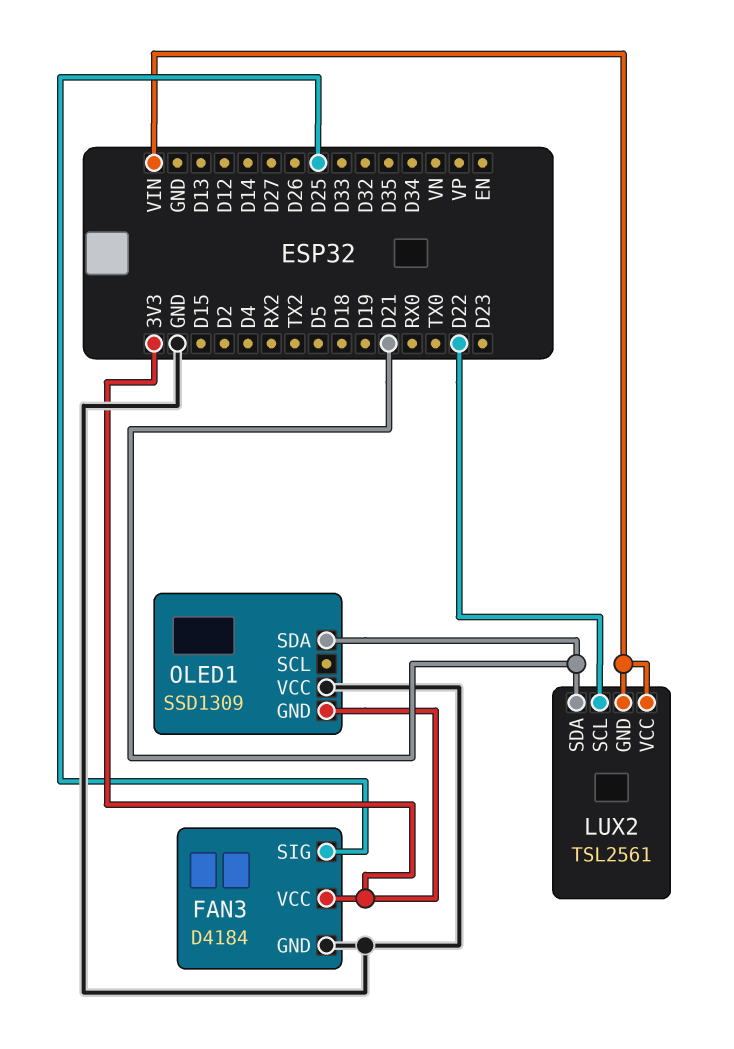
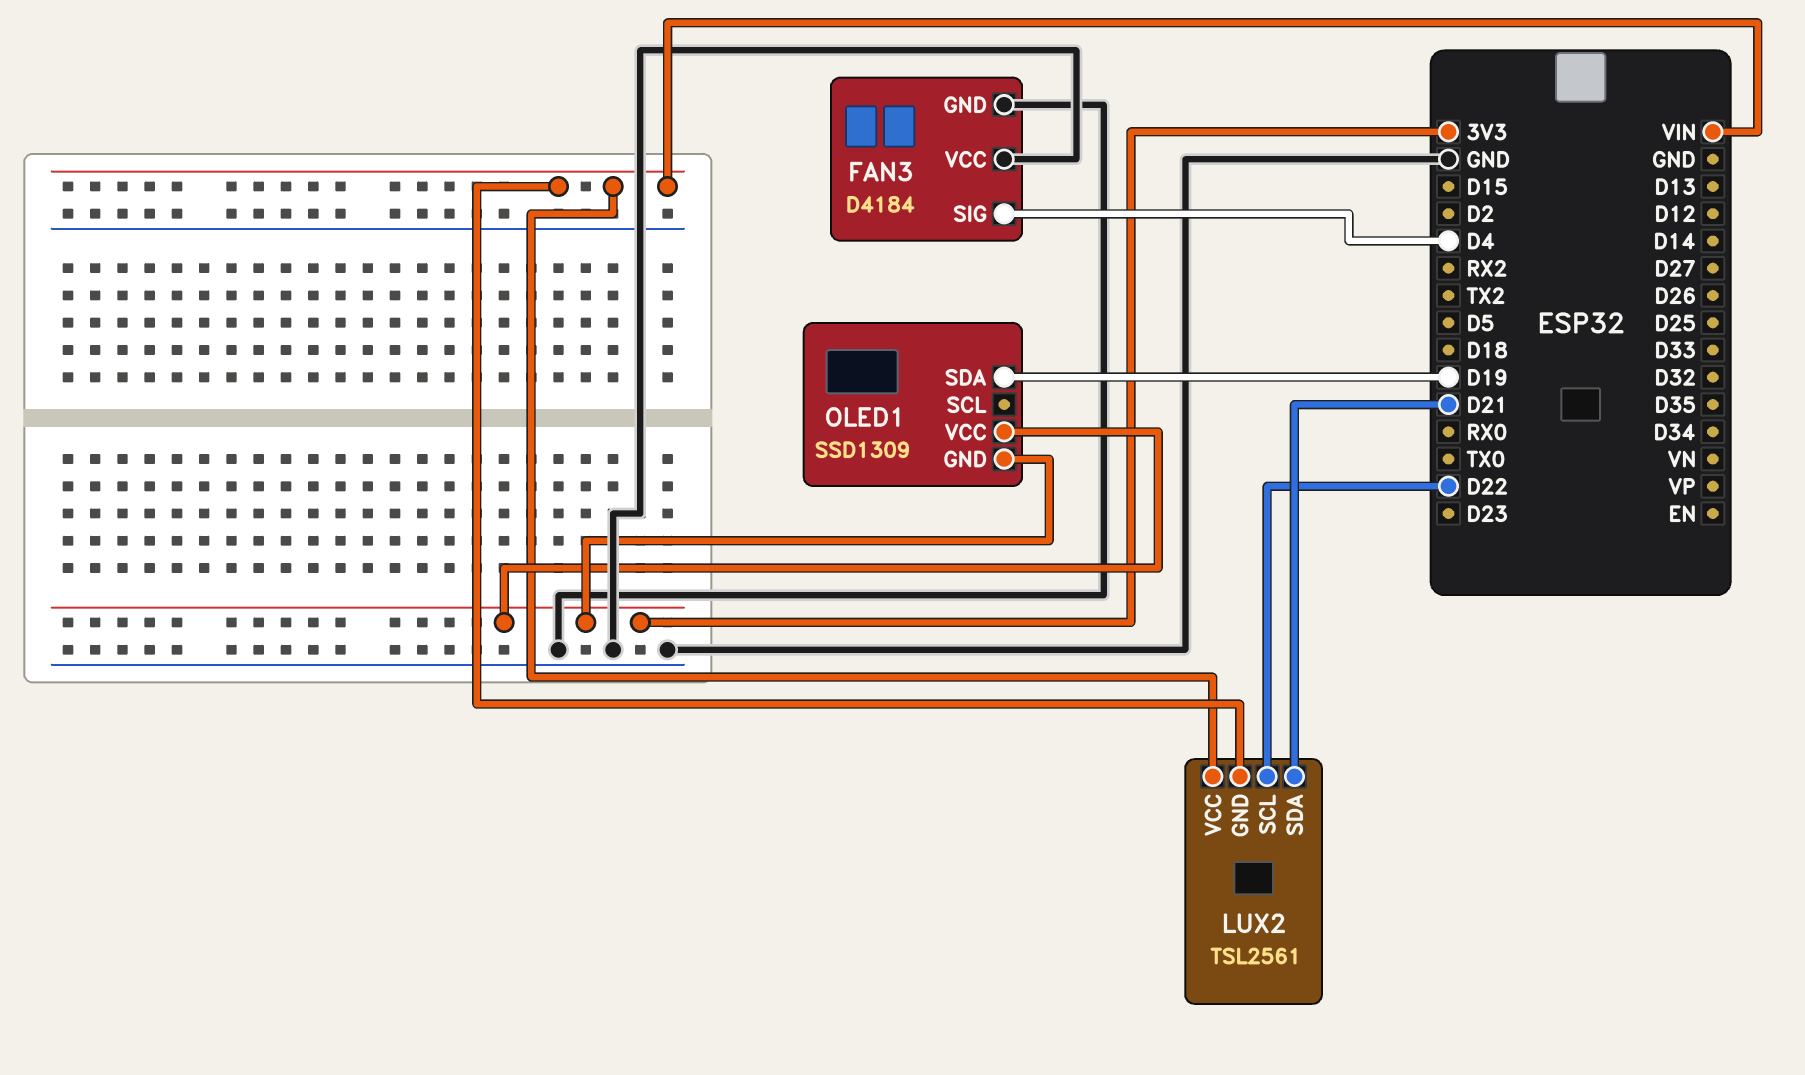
FAN3 pin SIG: D25 -> D4
FAN3 pin VCC: 3V3 -> GND
OLED1 pin SDA: D21 -> D19
OLED1 pin VCC: GND -> 3V3

